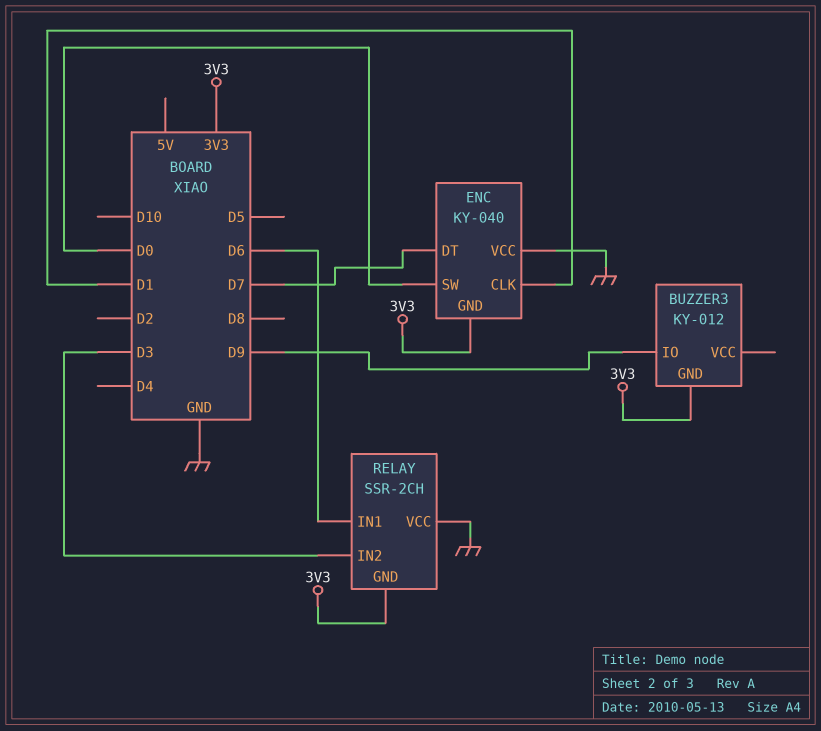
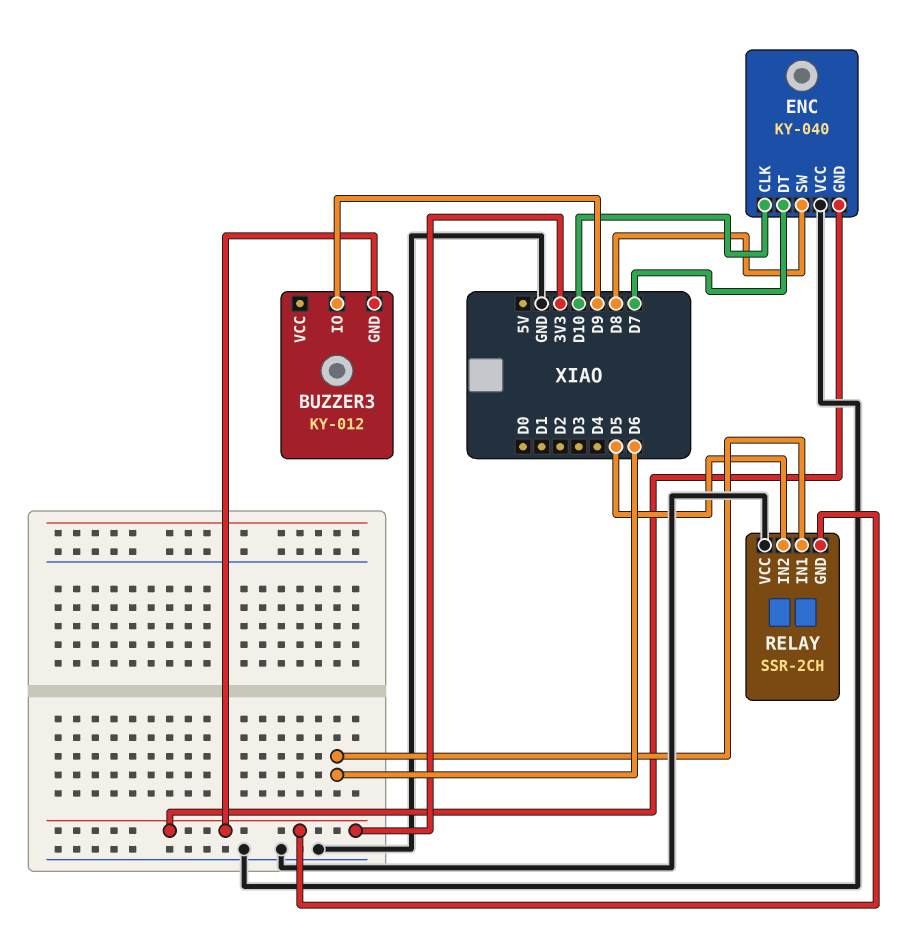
ENC pin CLK: D1 -> D10
ENC pin SW: D0 -> D8
RELAY pin IN2: D3 -> D5

